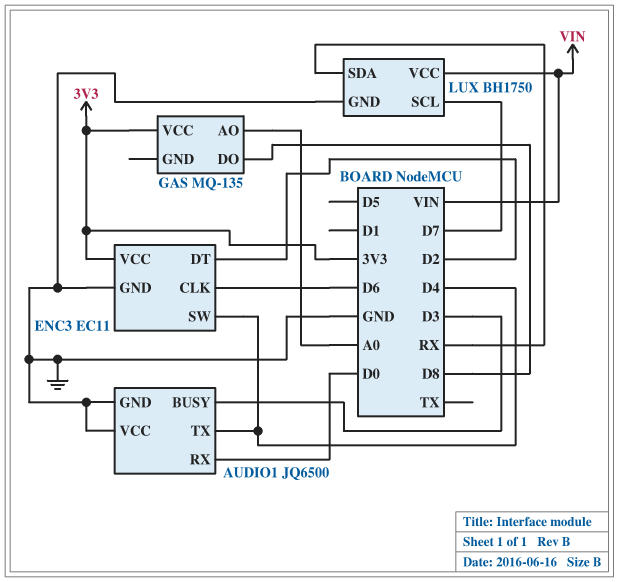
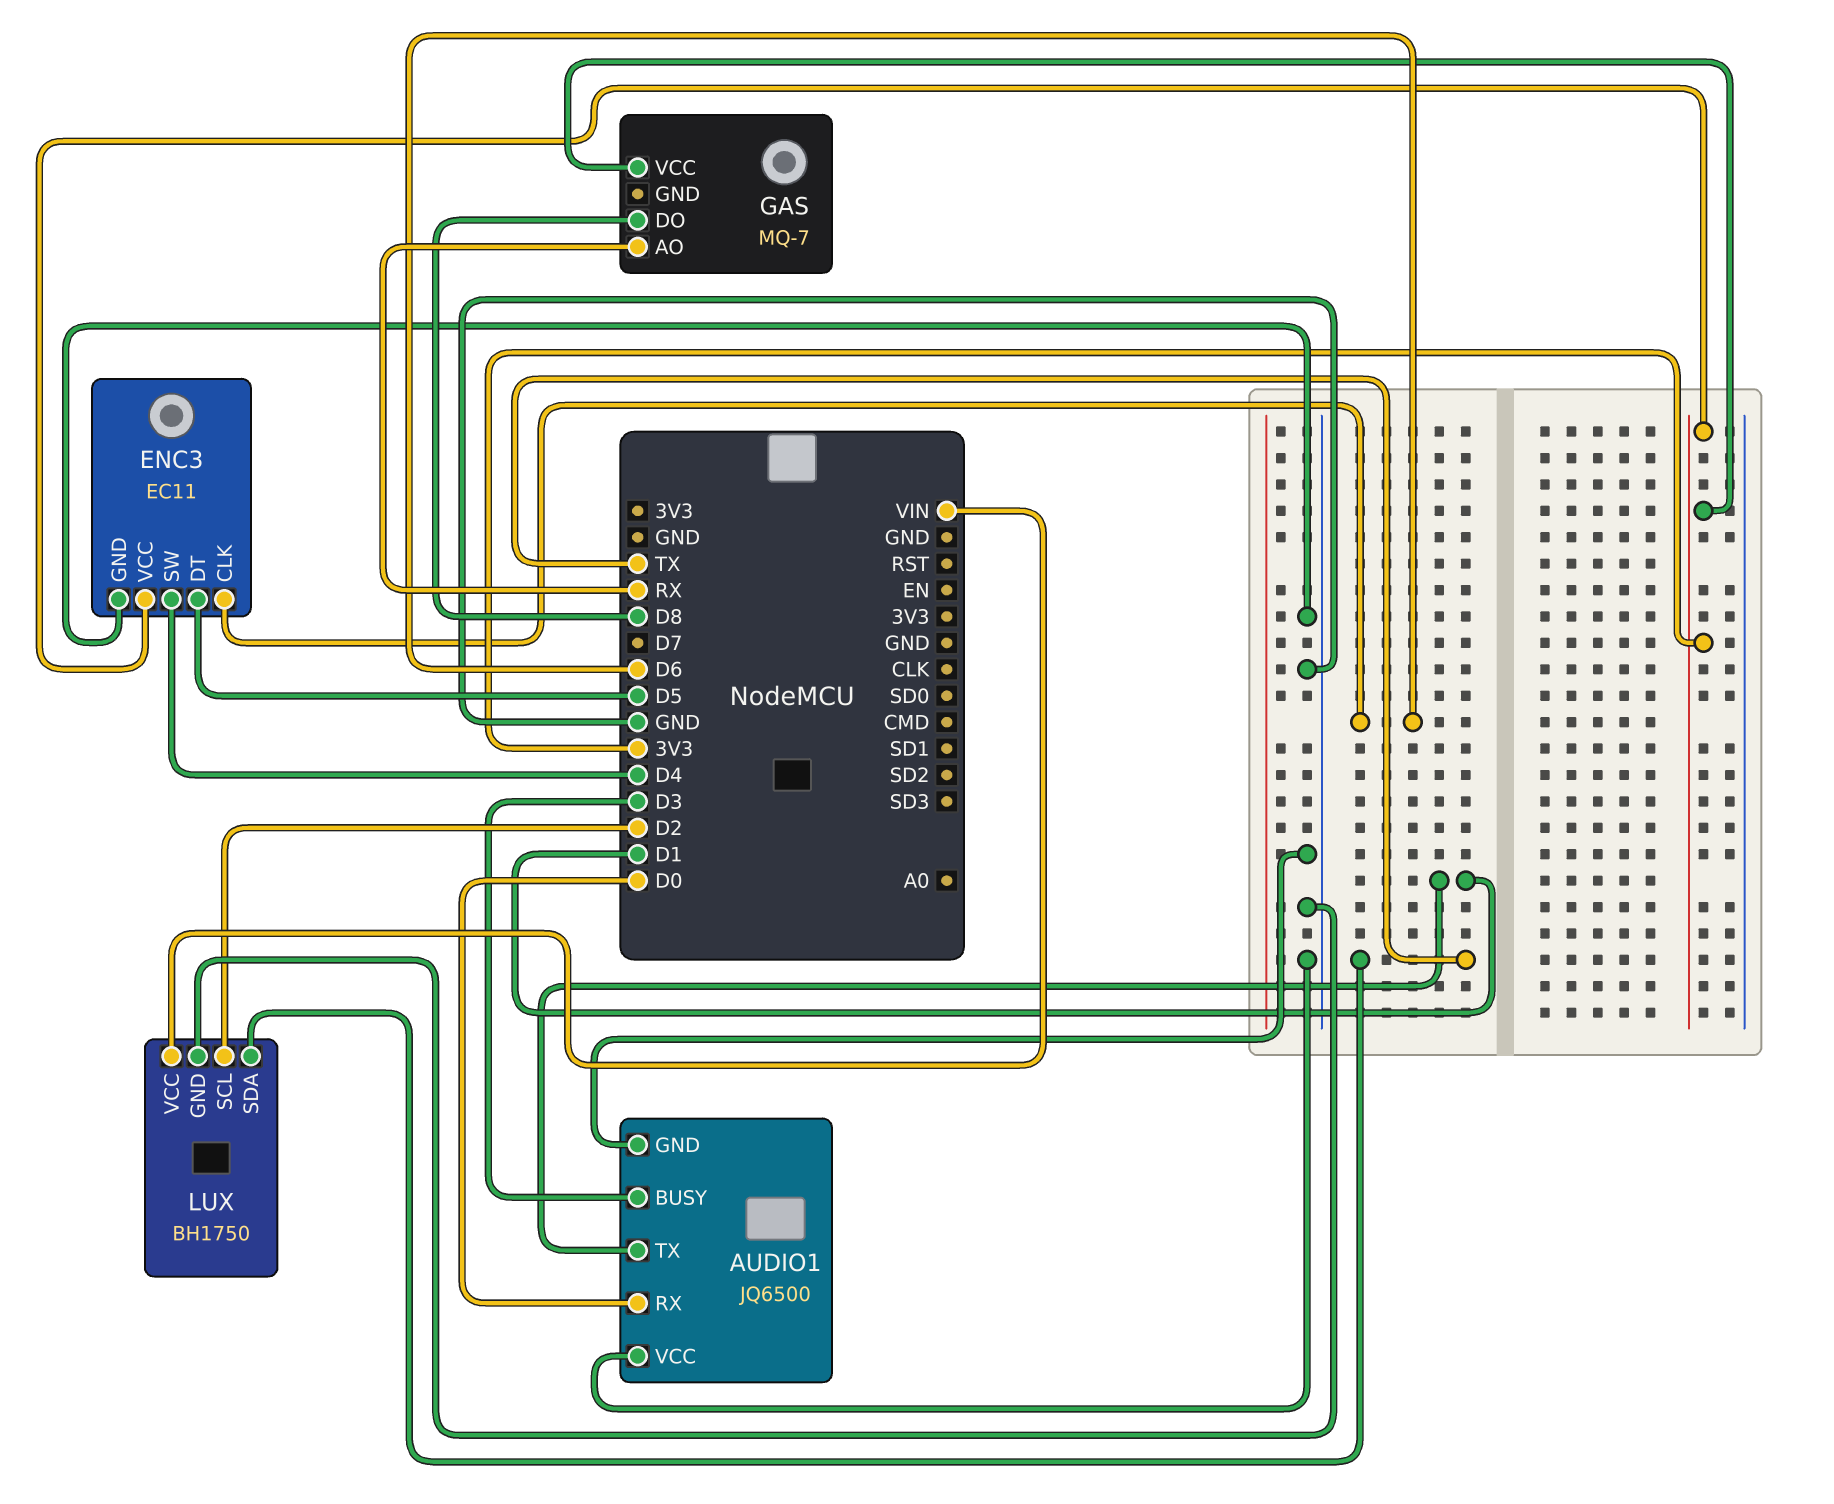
AUDIO1 pin TX: D4 -> D1
ENC3 pin DT: D2 -> D5
GAS: MQ-135 -> MQ-7
GAS pin AO: A0 -> RX
LUX pin SCL: D7 -> D2
LUX pin SDA: RX -> TX

